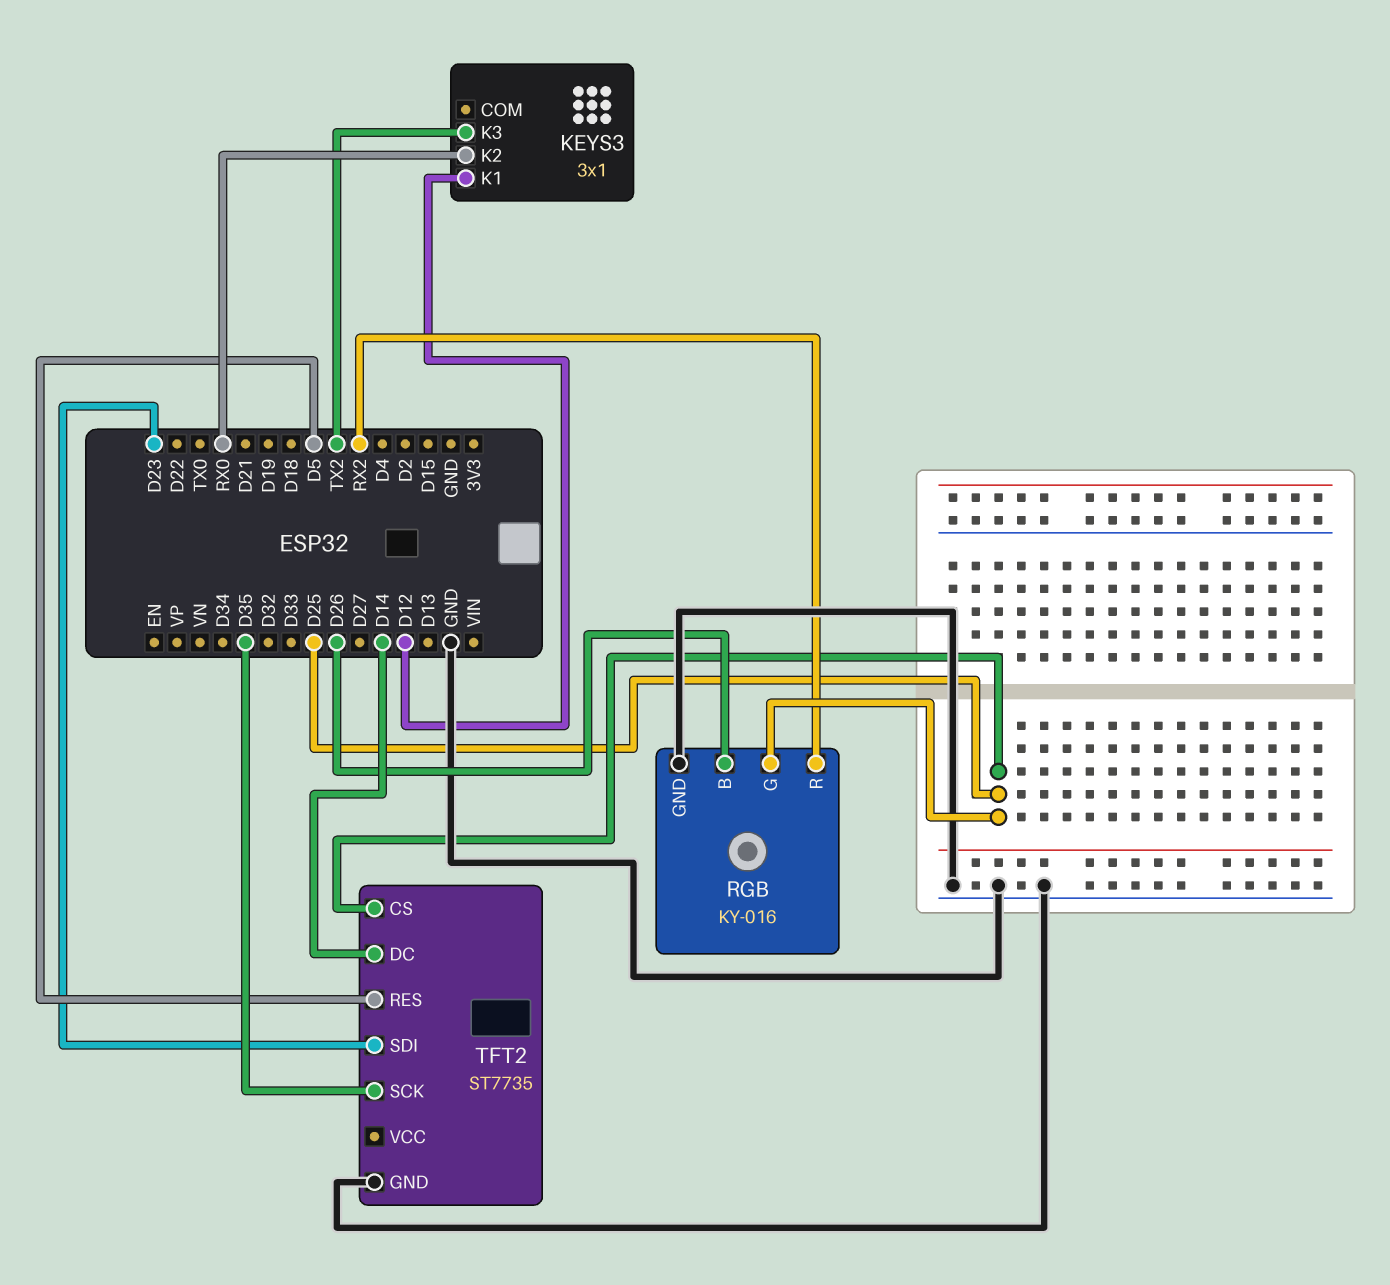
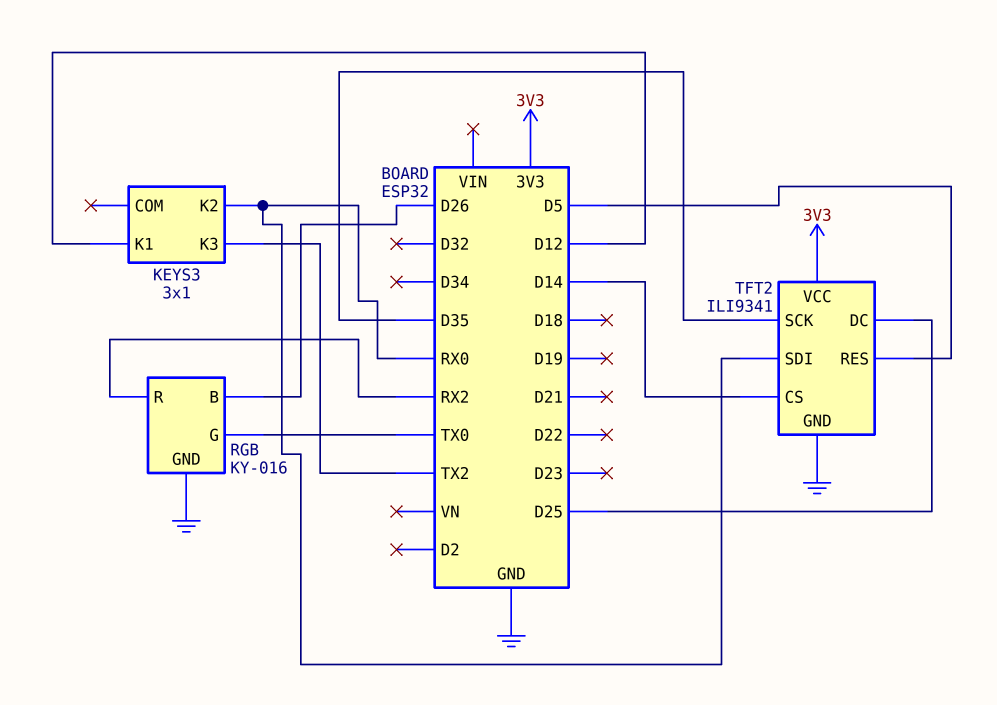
RGB pin G: D25 -> TX0
TFT2: ST7735 -> ILI9341
TFT2 pin CS: D25 -> D14
TFT2 pin DC: D14 -> D25
TFT2 pin SDI: D23 -> RX0
TFT2 pin VCC: none -> 3V3

